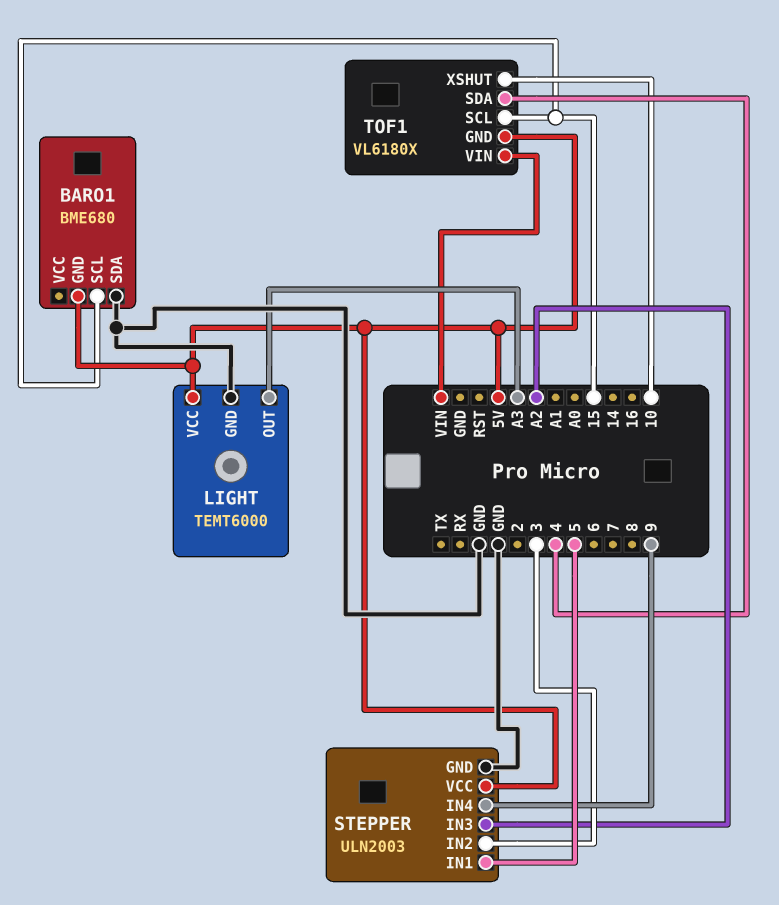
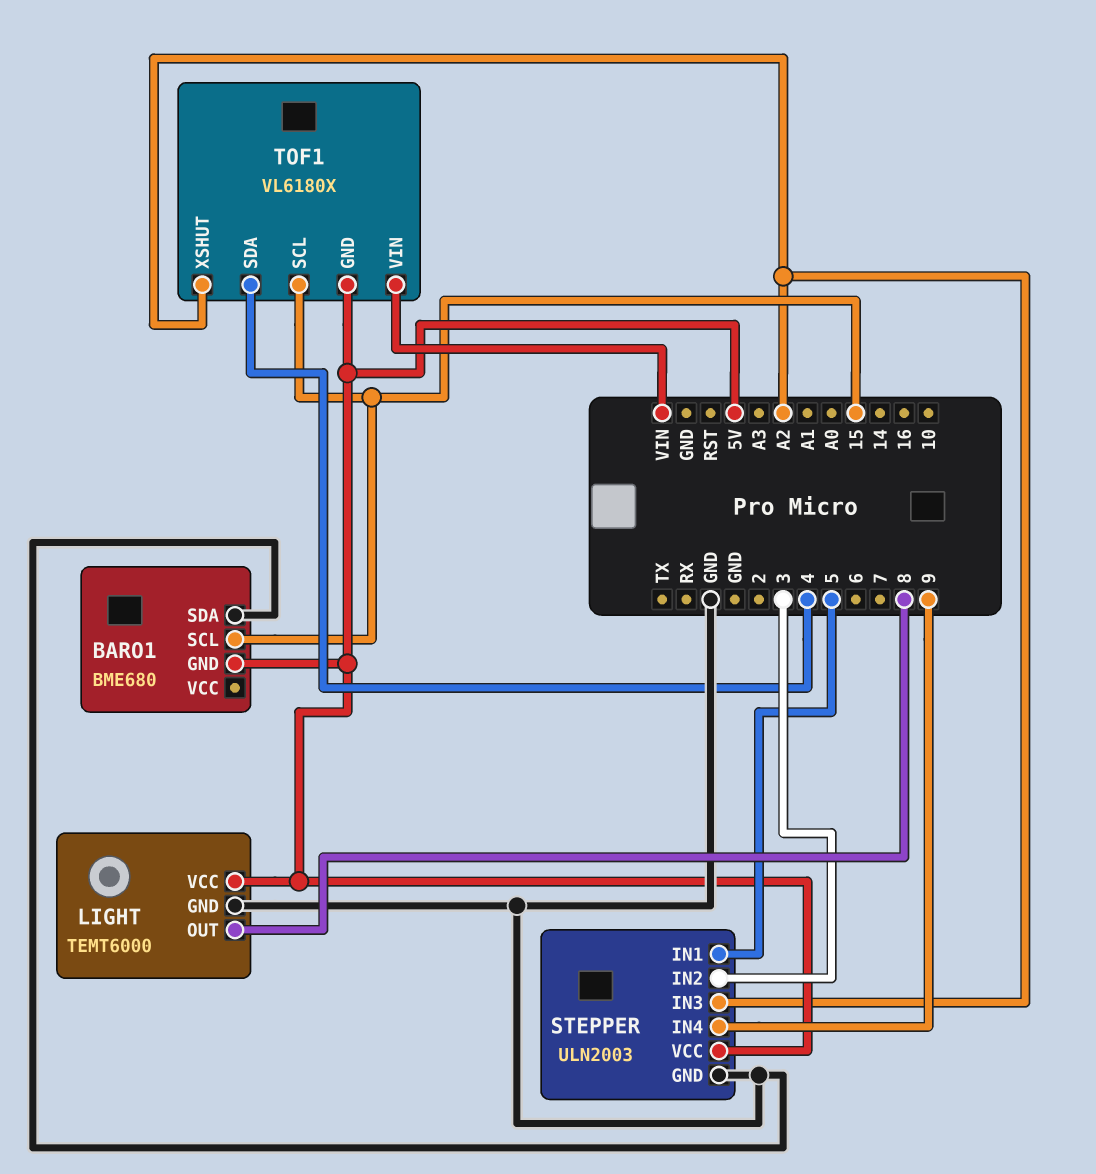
LIGHT pin OUT: A3 -> 8
TOF1 pin XSHUT: 10 -> A2

